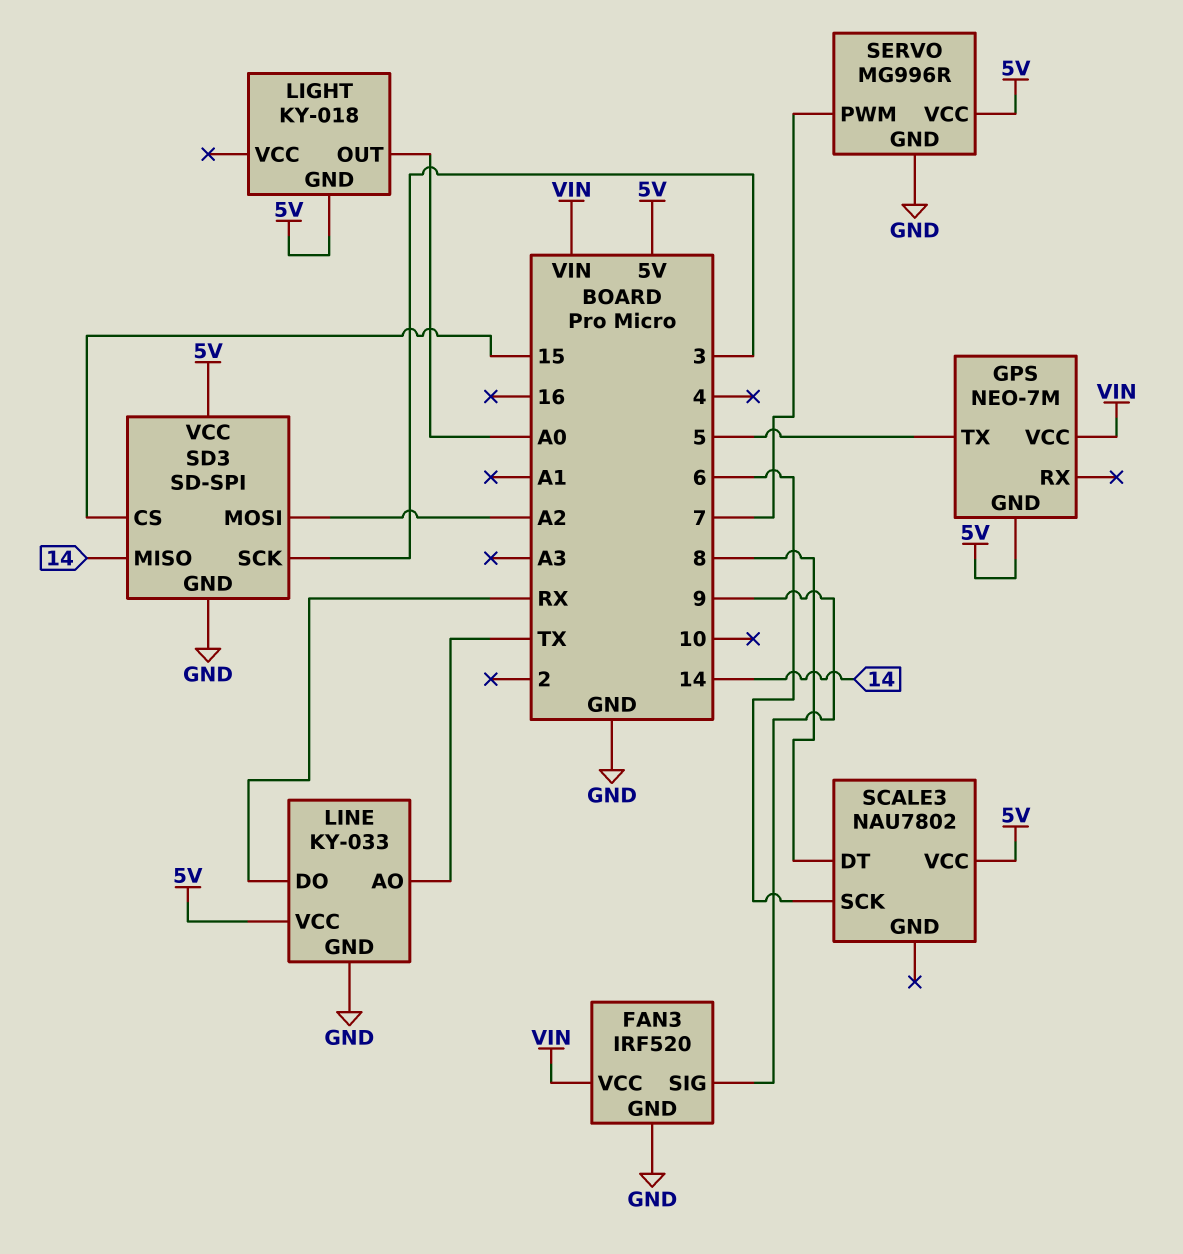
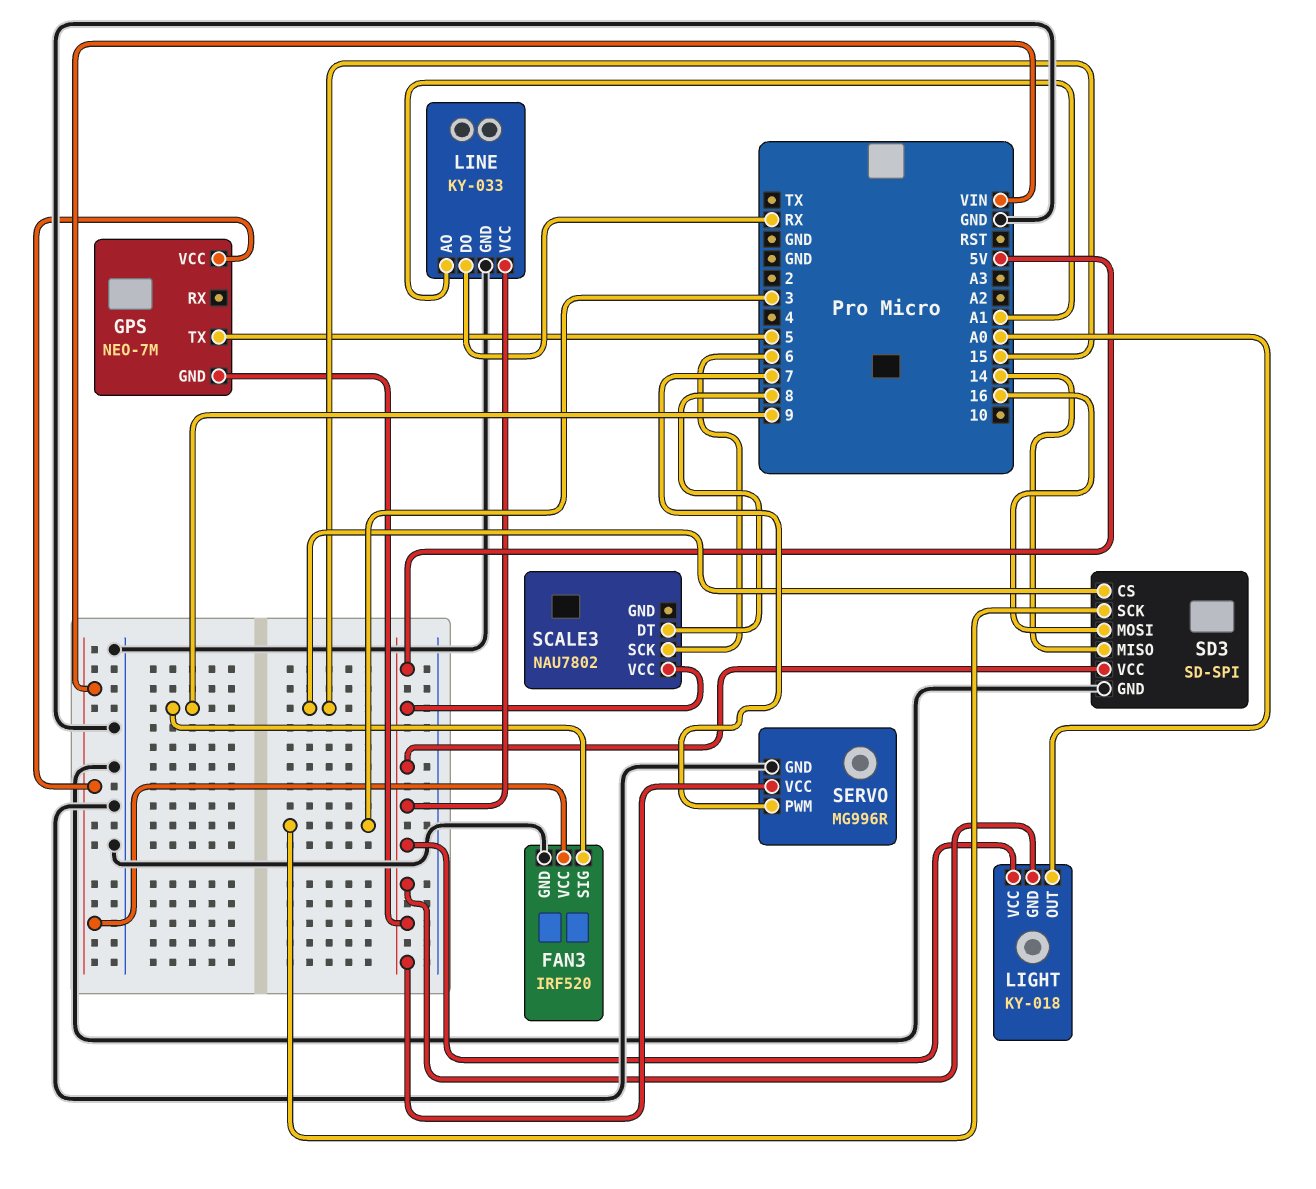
LIGHT pin VCC: none -> 5V
LINE pin AO: TX -> A1
SD3 pin MOSI: A2 -> 16

